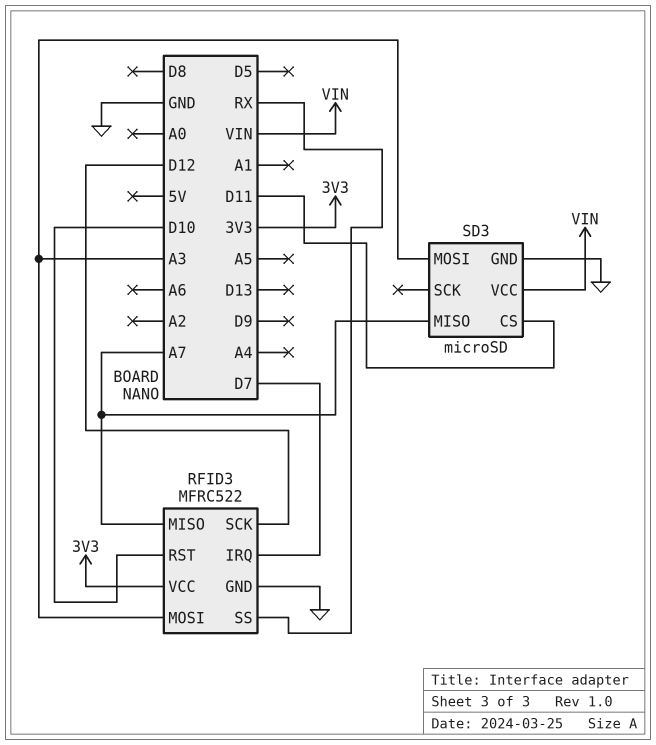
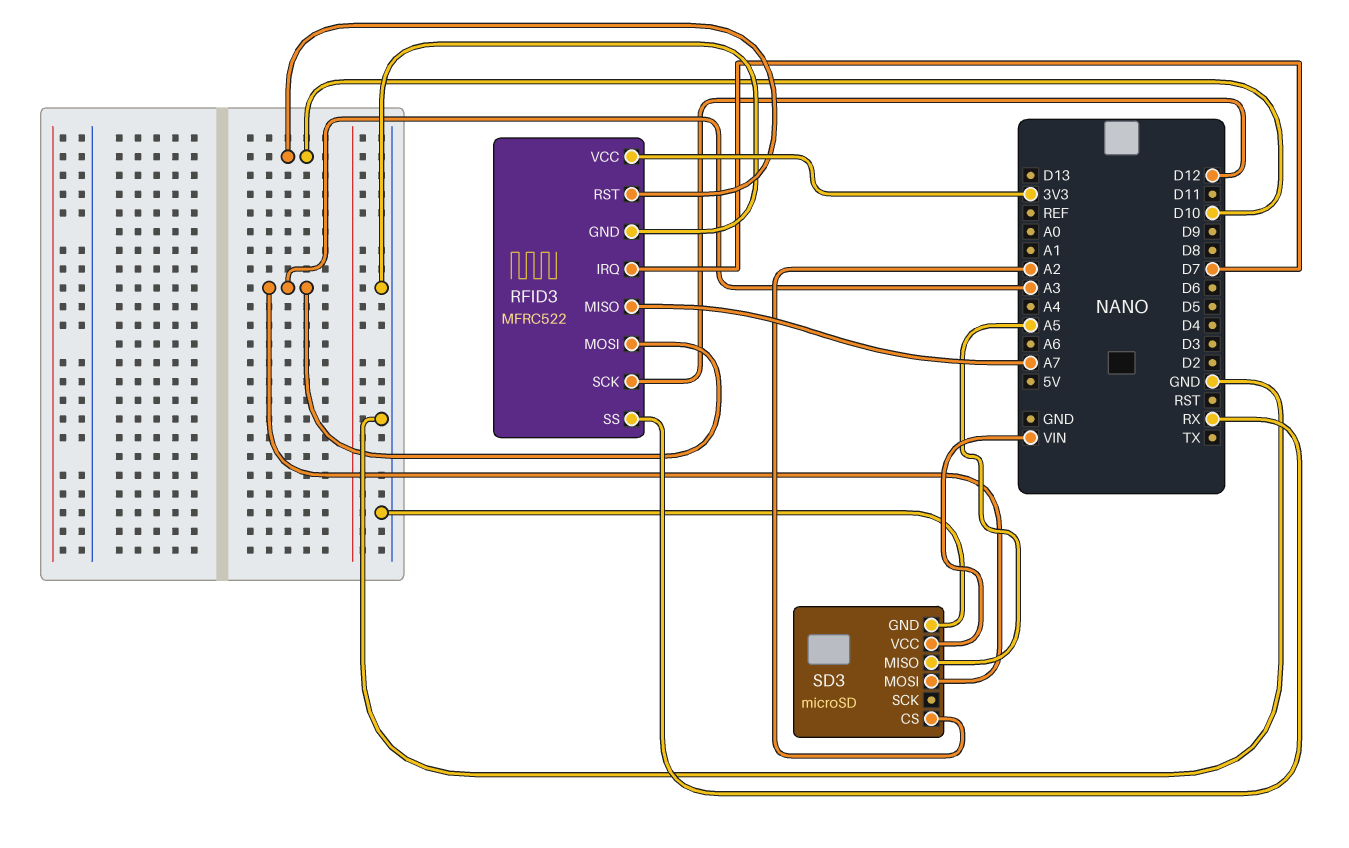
SD3 pin CS: D11 -> A2
SD3 pin MISO: A7 -> A5

